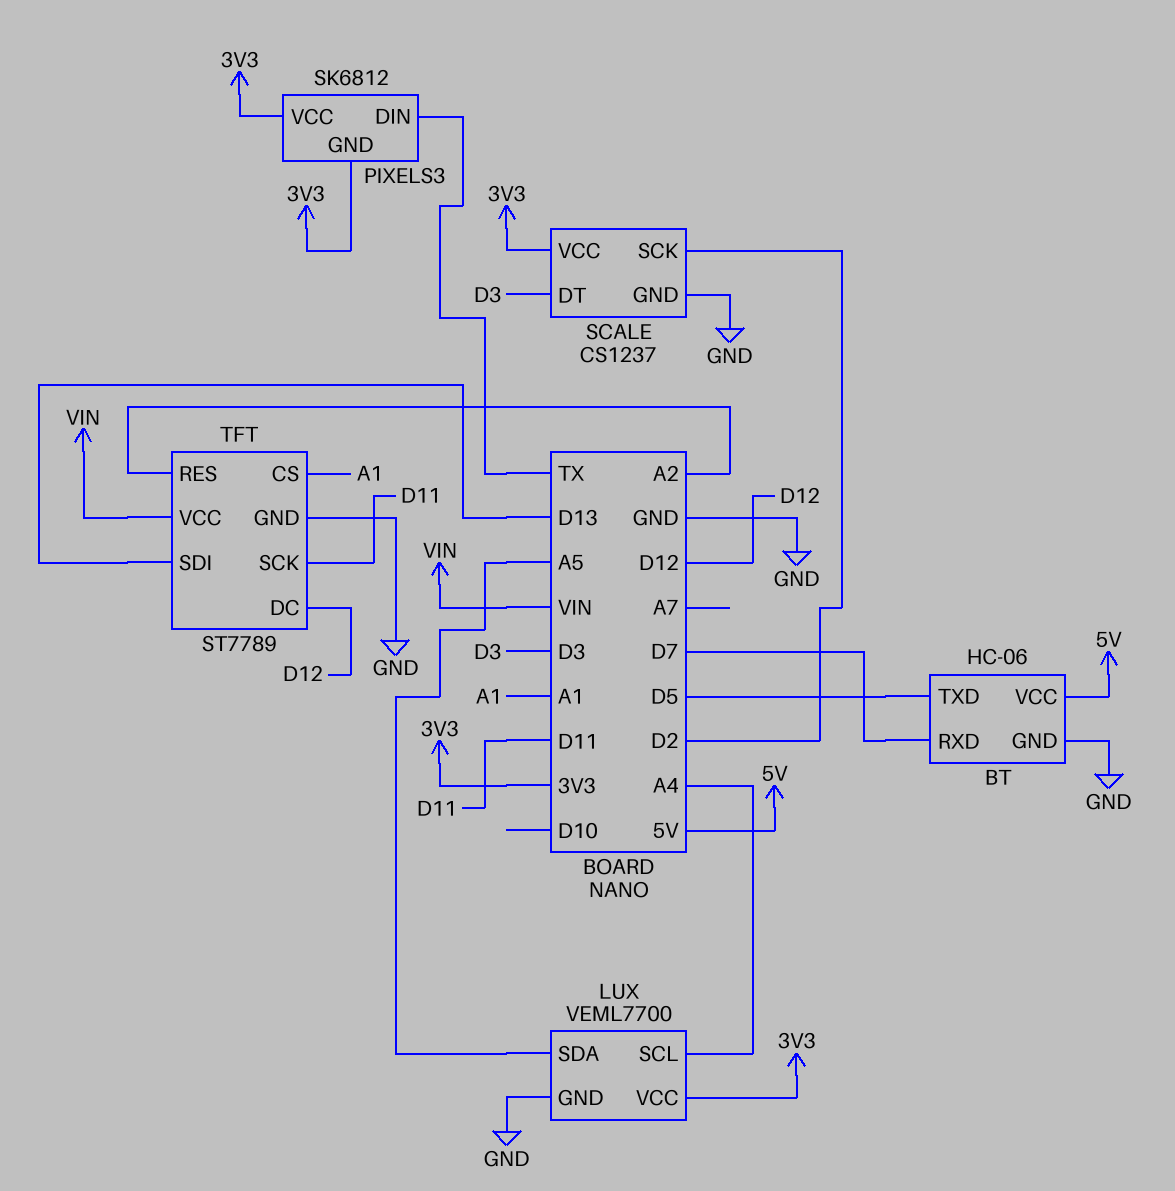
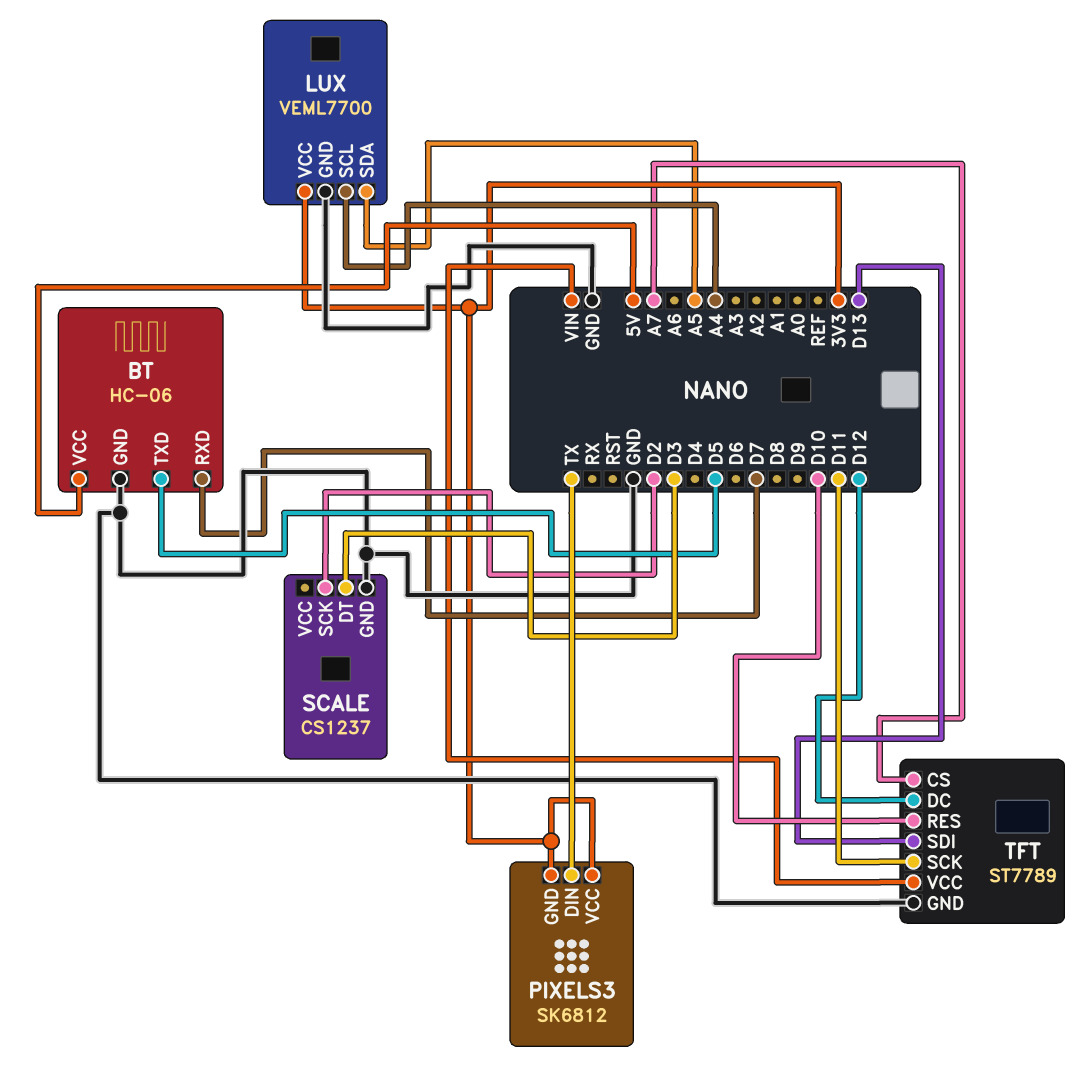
SCALE pin VCC: 3V3 -> none
TFT pin CS: A1 -> A7
TFT pin RES: A2 -> D10

